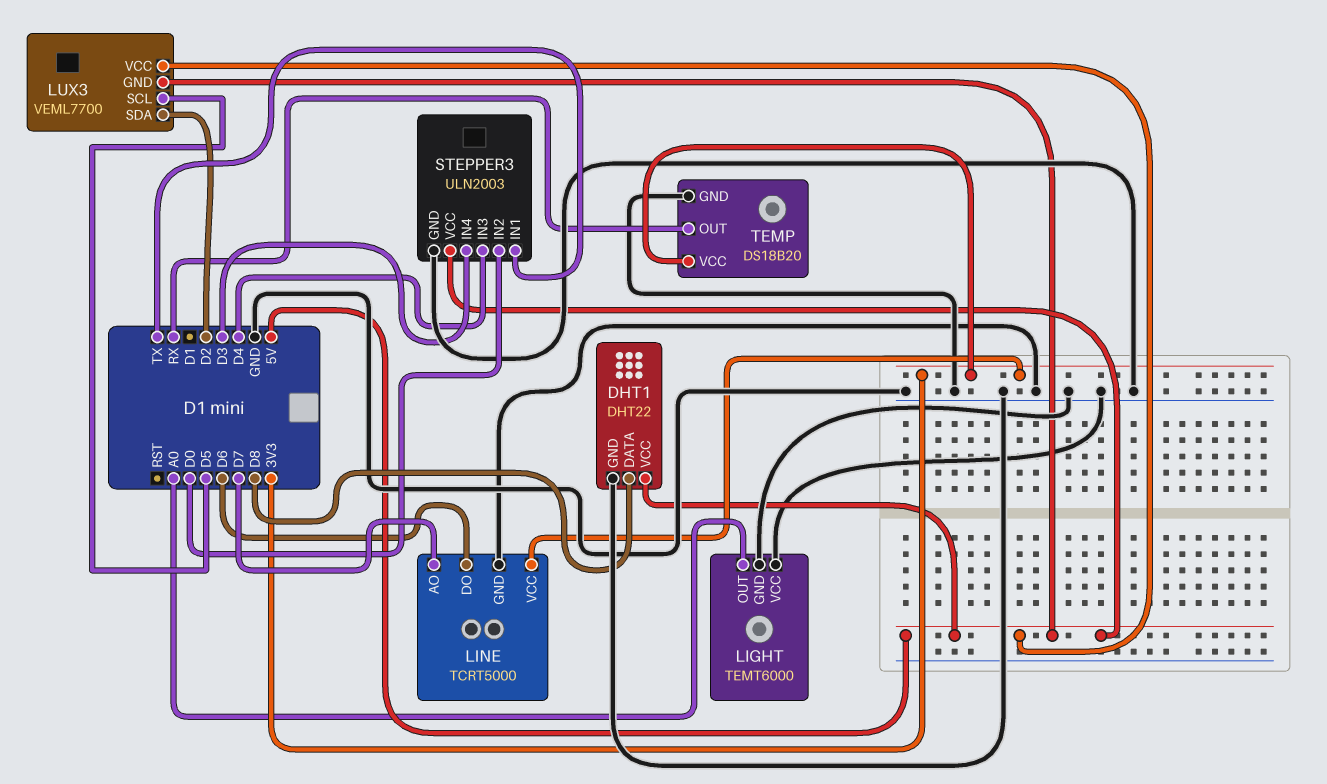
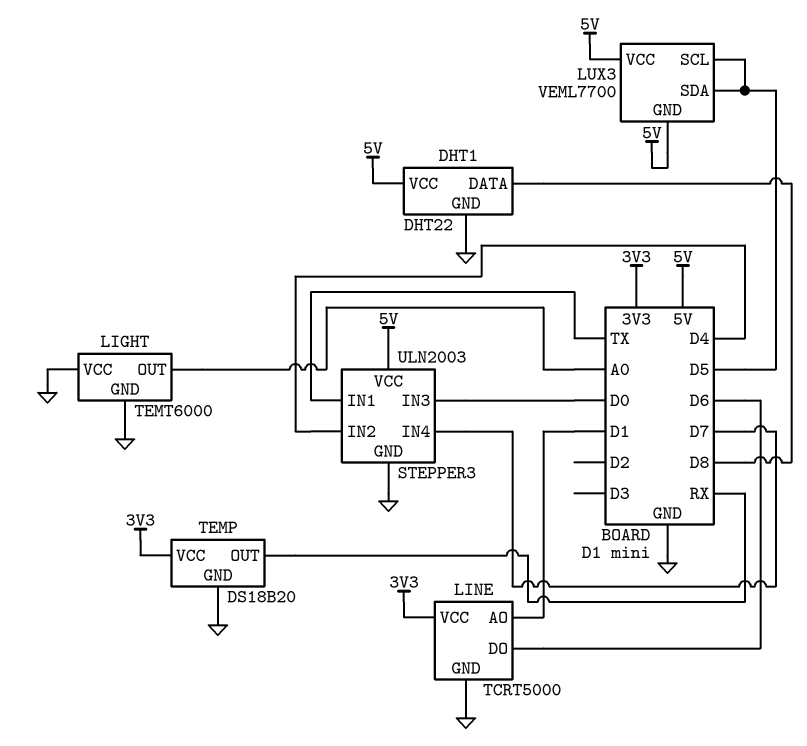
LINE pin AO: D7 -> D1
LUX3 pin SDA: D2 -> D5
STEPPER3 pin IN2: D0 -> D4
STEPPER3 pin IN3: D4 -> D0
STEPPER3 pin IN4: D3 -> D7

